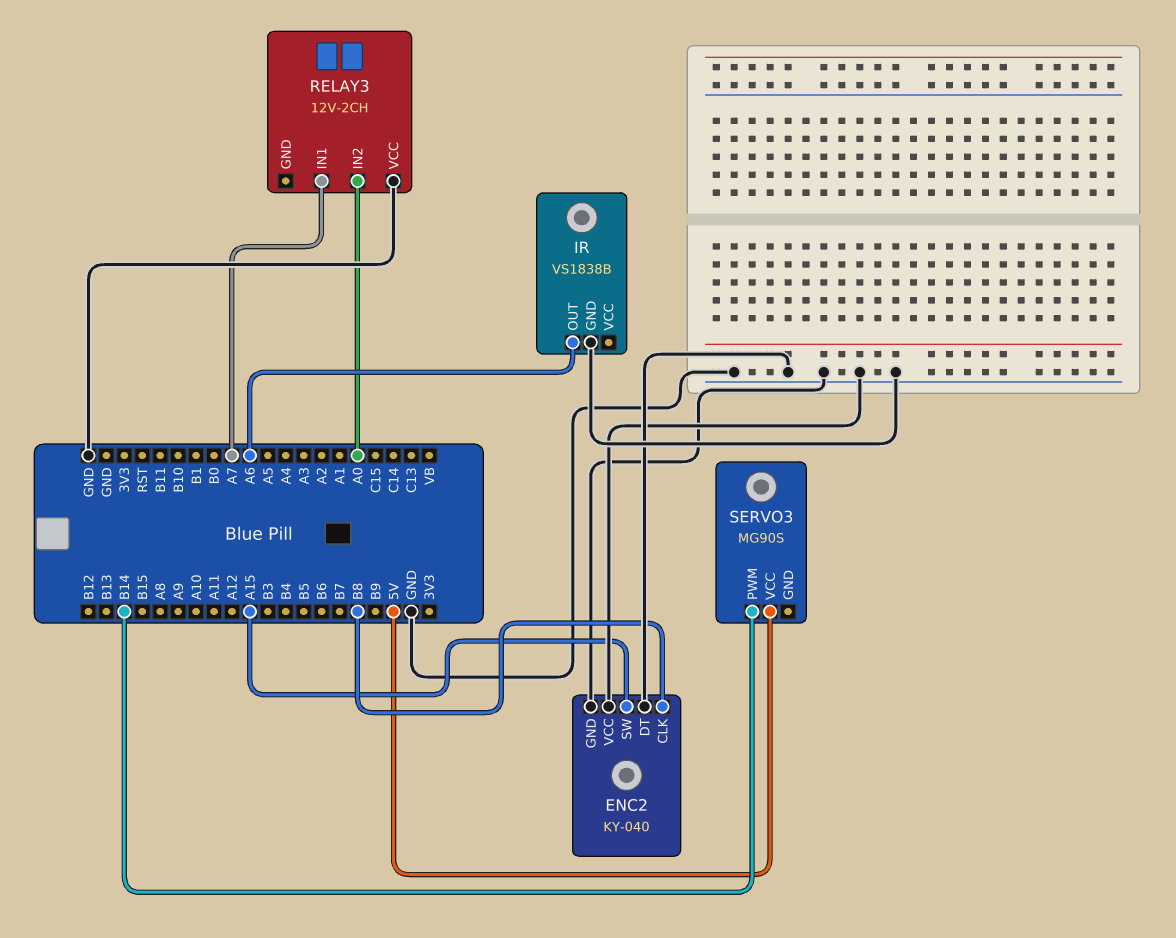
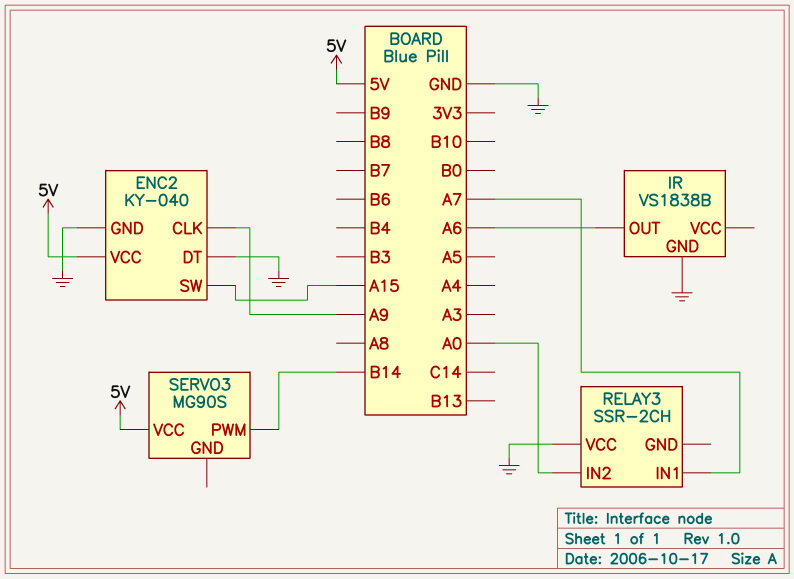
ENC2 pin CLK: B8 -> A9
ENC2 pin VCC: GND -> 5V
RELAY3: 12V-2CH -> SSR-2CH

